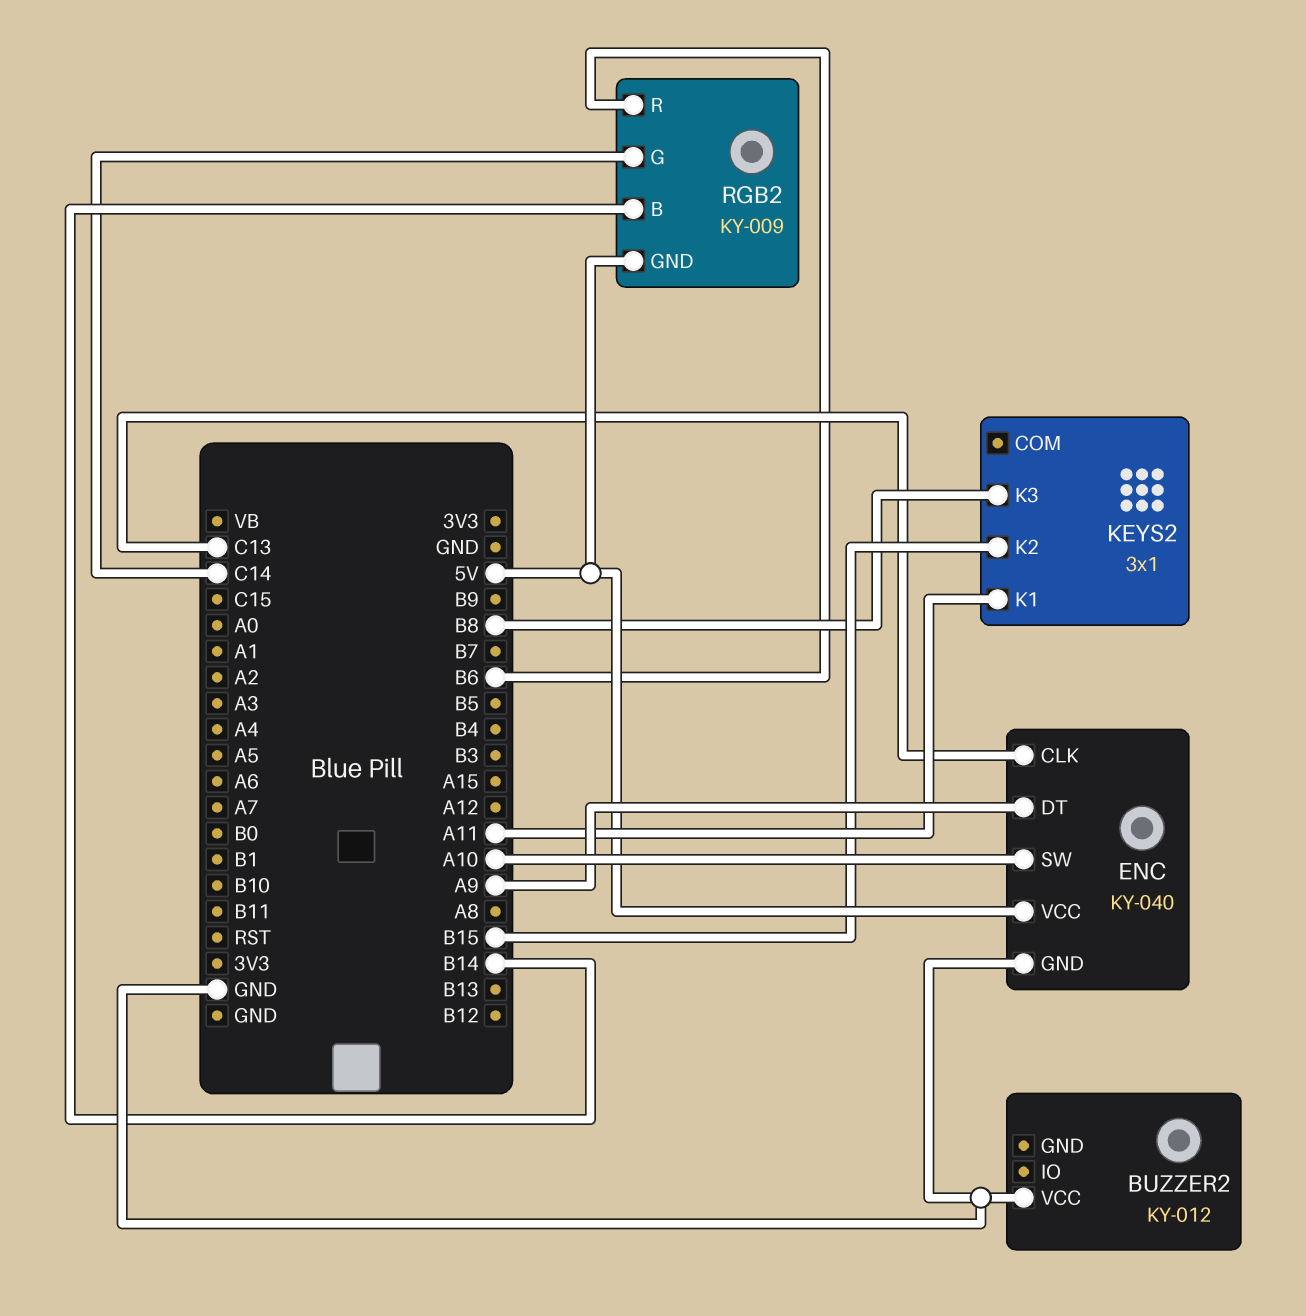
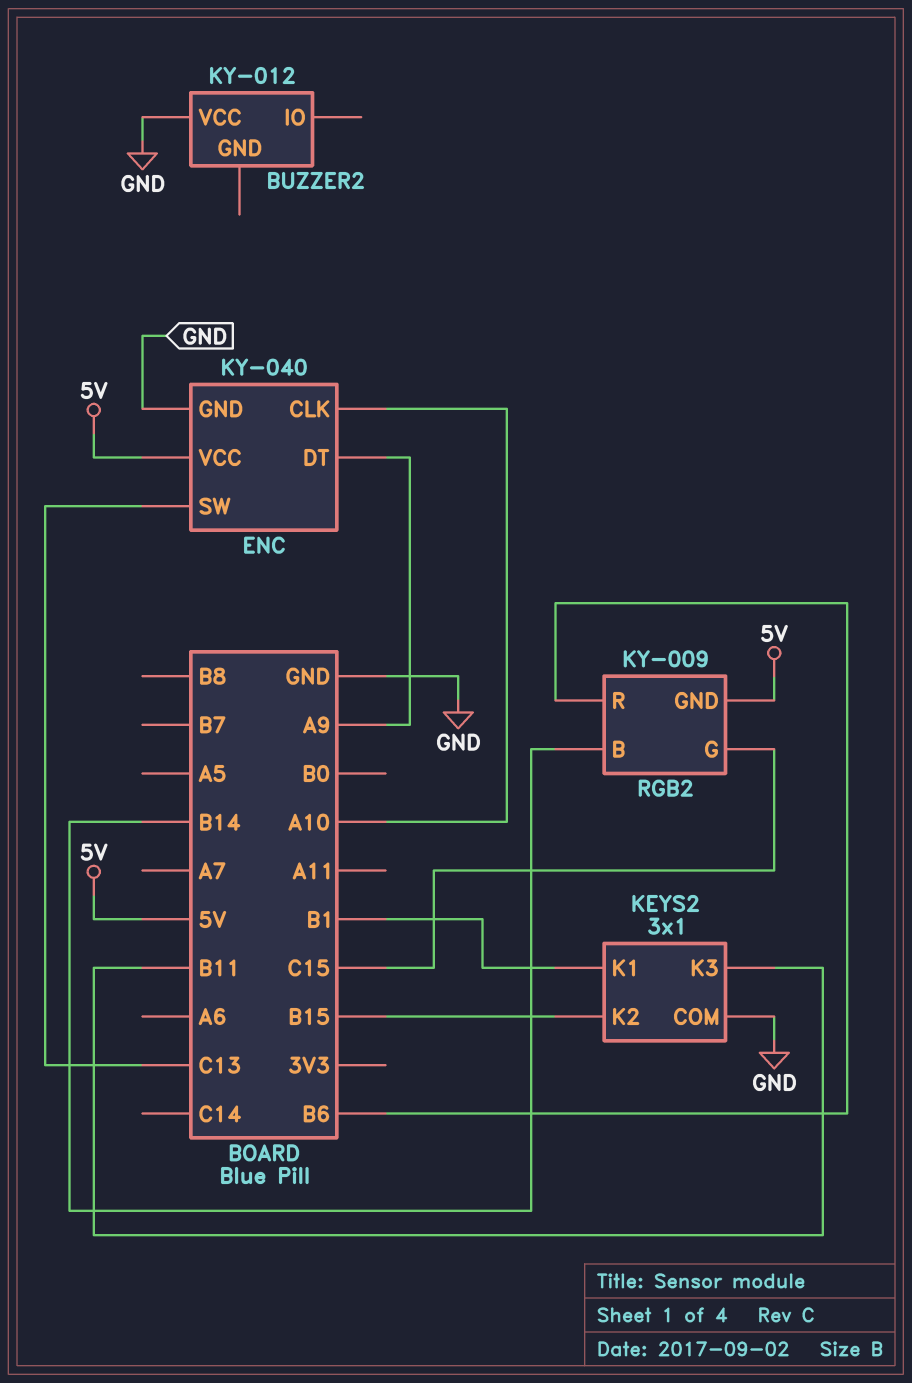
ENC pin CLK: C13 -> A10
ENC pin SW: A10 -> C13
KEYS2 pin COM: none -> GND
KEYS2 pin K1: A11 -> B1
KEYS2 pin K3: B8 -> B11
RGB2 pin G: C14 -> C15

